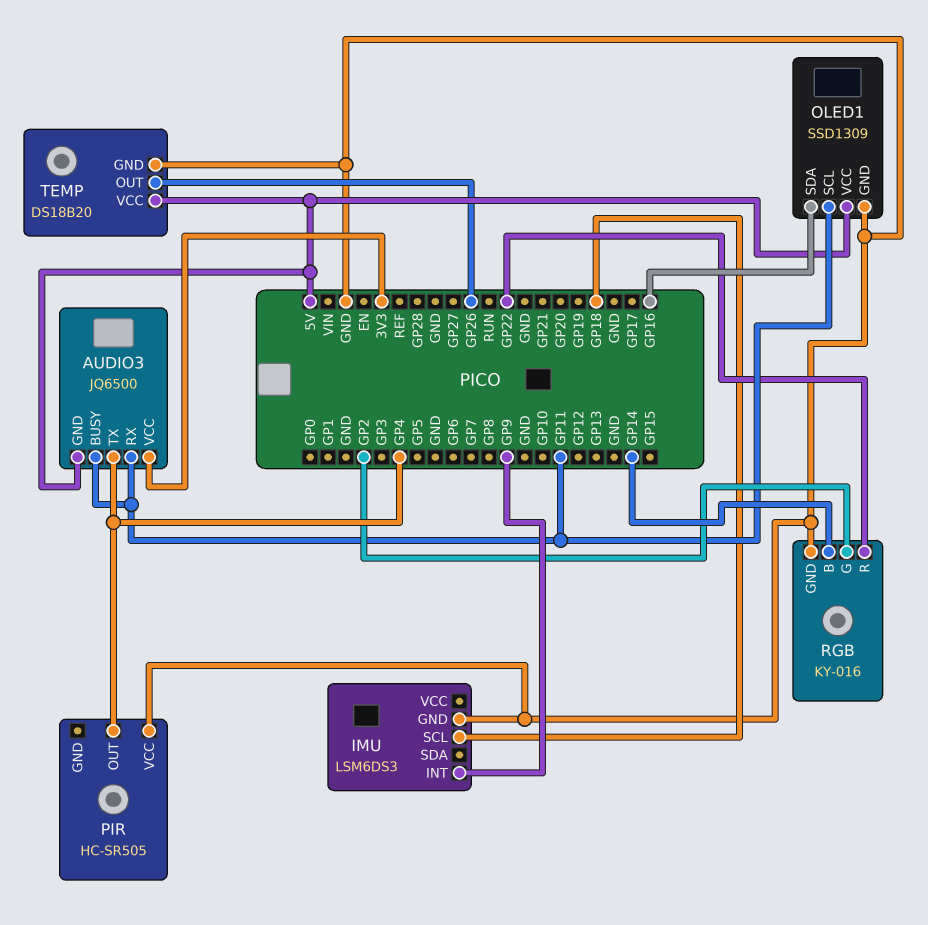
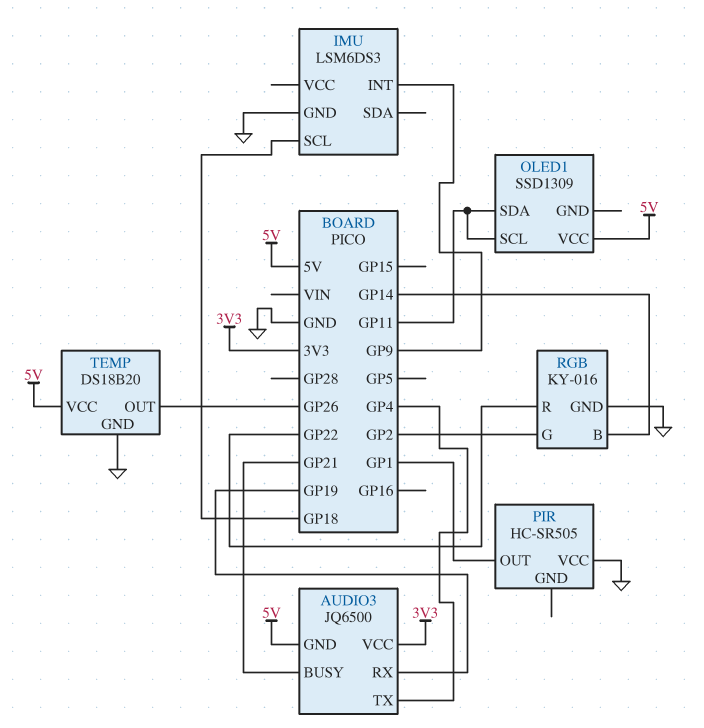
AUDIO3 pin BUSY: GP11 -> GP21
AUDIO3 pin RX: GP11 -> GP19
OLED1 pin GND: GND -> none
OLED1 pin SDA: GP16 -> GP11
PIR pin OUT: GP4 -> GP1

